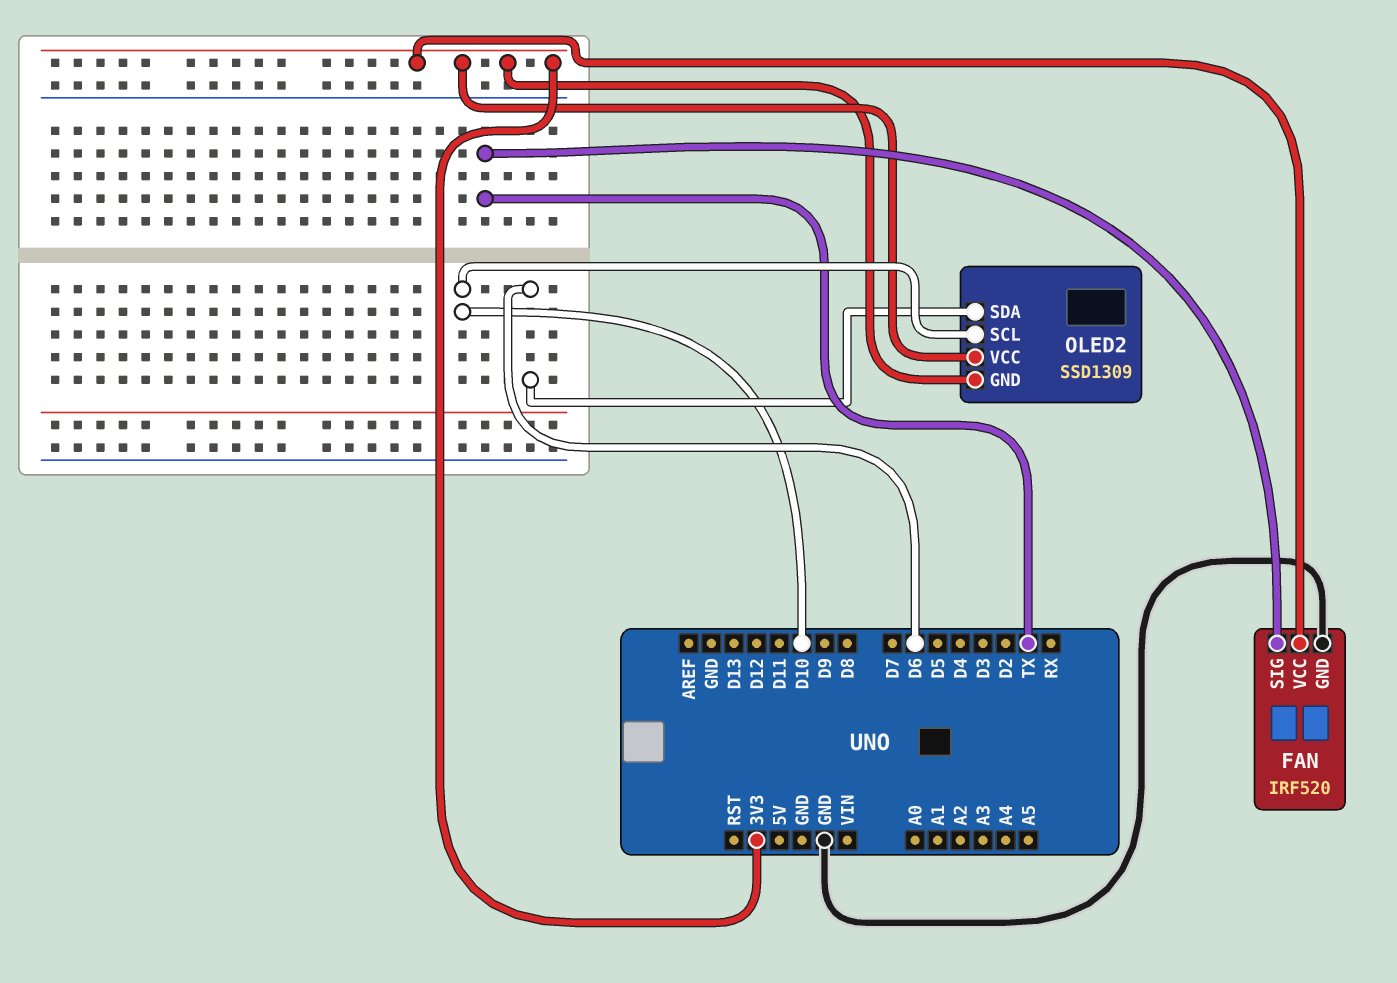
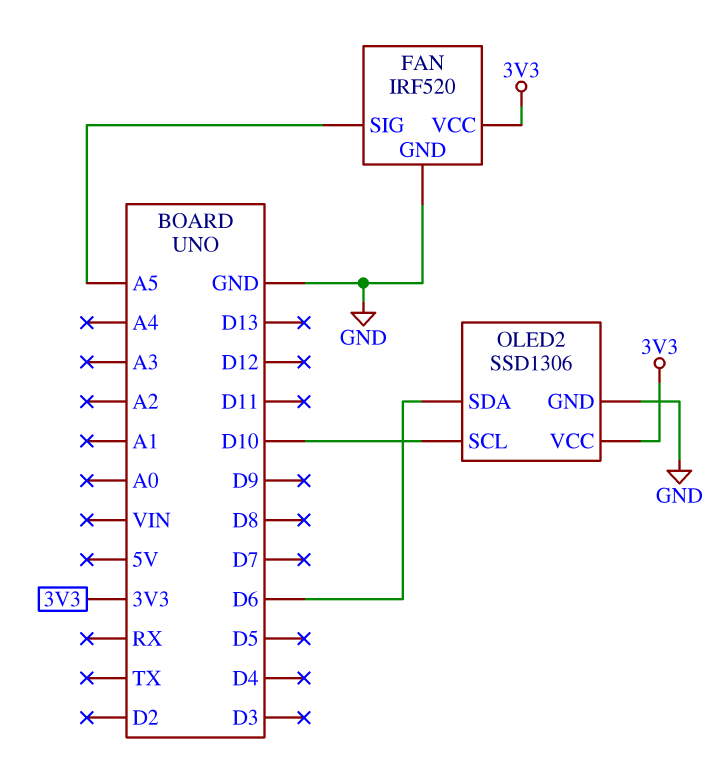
FAN pin SIG: TX -> A5
OLED2: SSD1309 -> SSD1306
OLED2 pin GND: 3V3 -> GND

